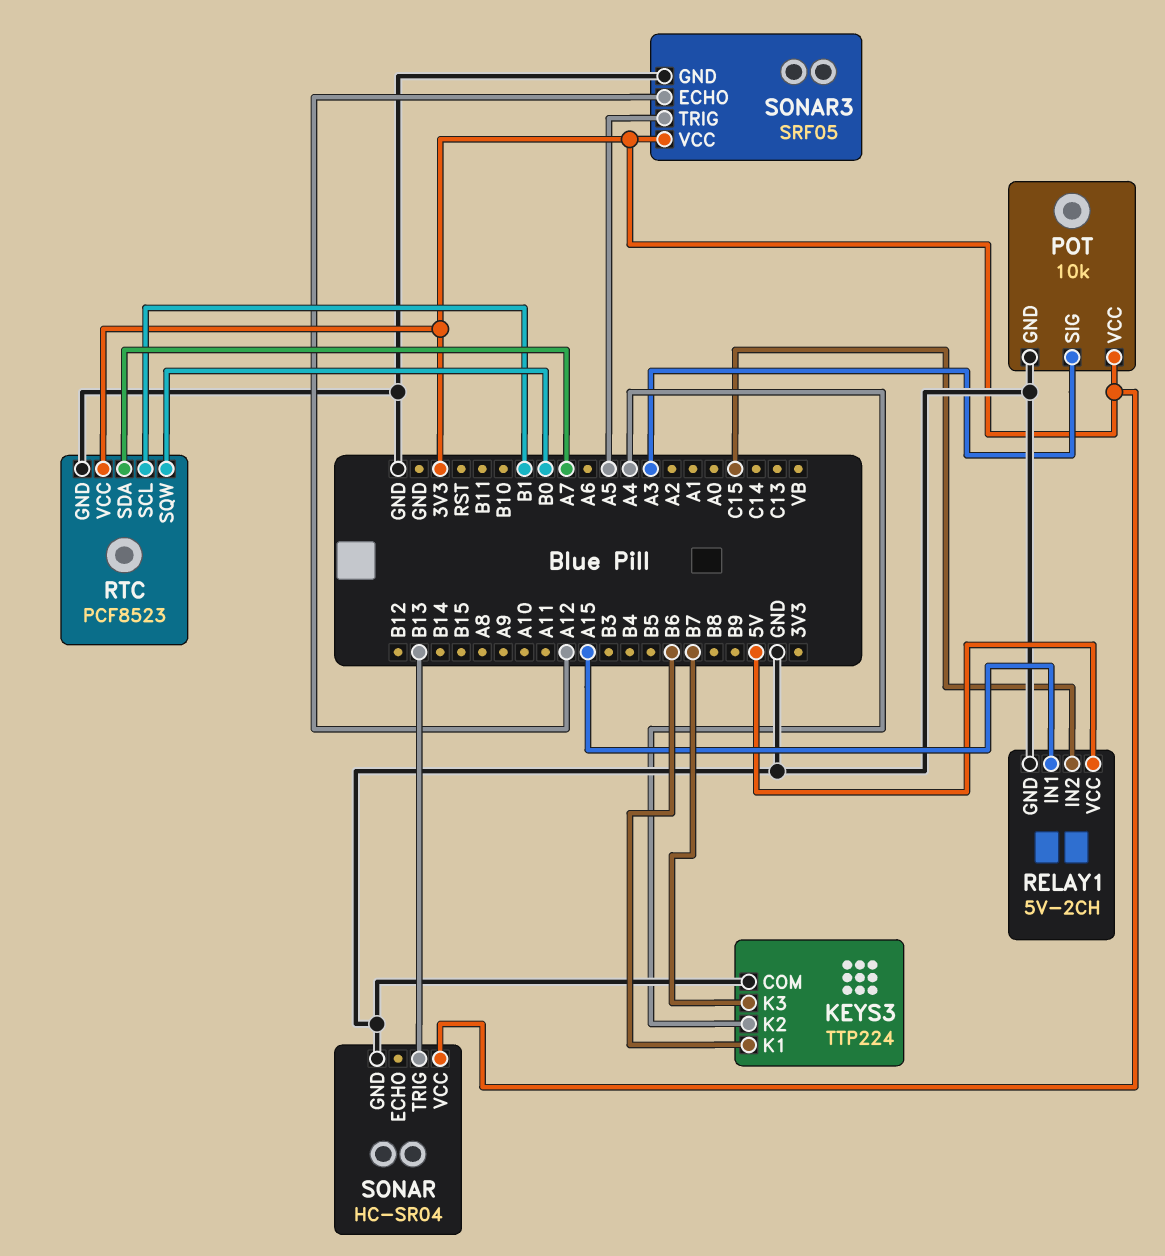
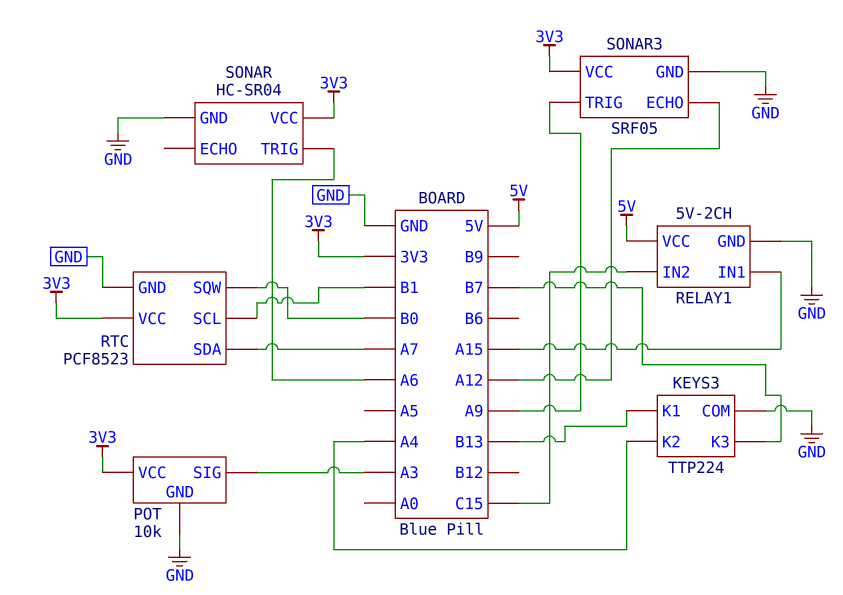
KEYS3 pin K1: B6 -> B13
SONAR pin TRIG: B13 -> A6
SONAR3 pin TRIG: A5 -> A9

